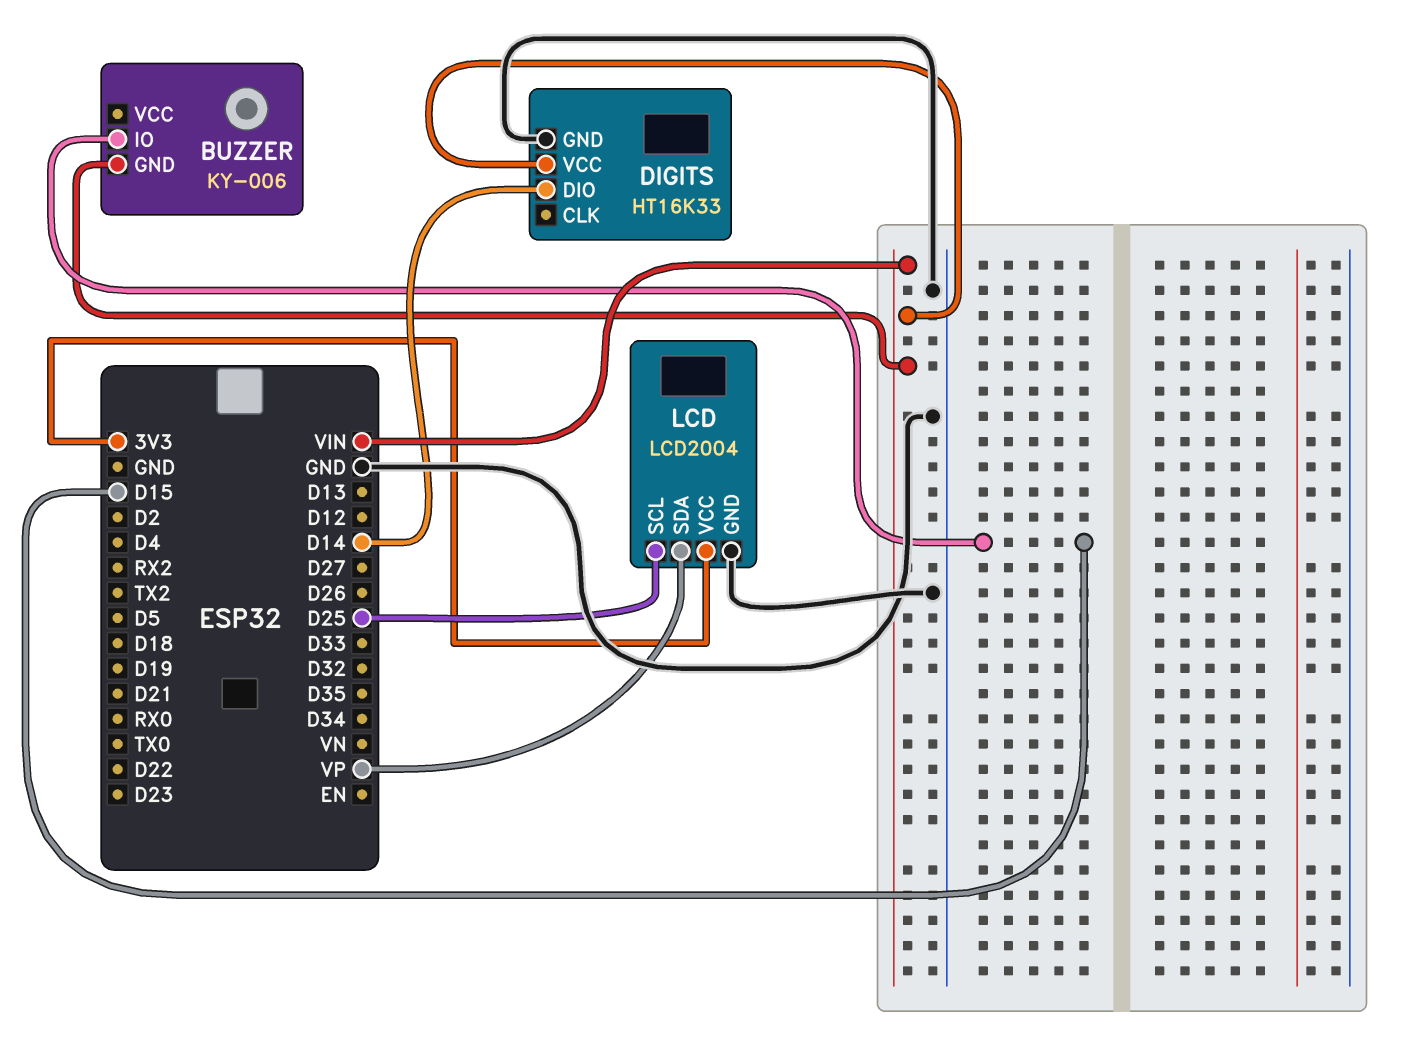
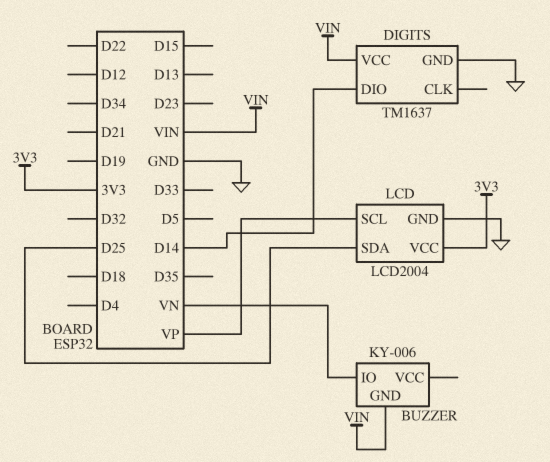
BUZZER pin IO: D15 -> VN
DIGITS: HT16K33 -> TM1637
LCD pin SCL: D25 -> VP
LCD pin SDA: VP -> D25

